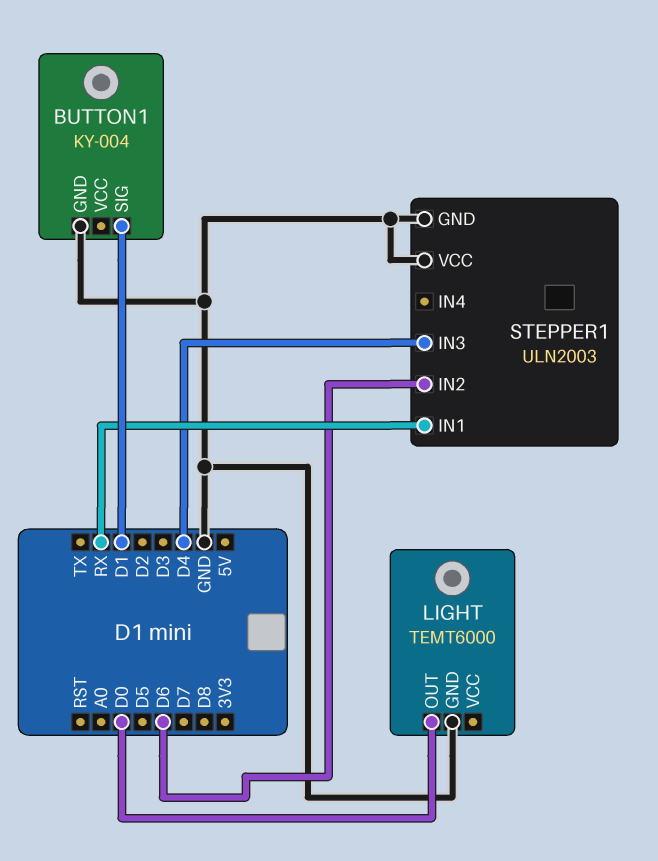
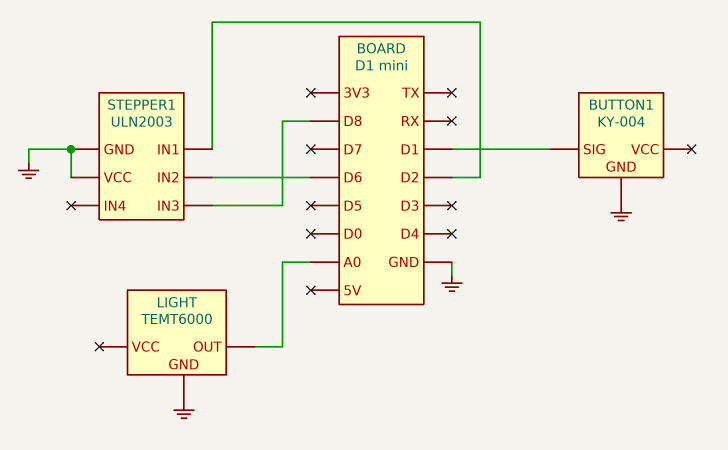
LIGHT pin OUT: D0 -> A0
STEPPER1 pin IN1: RX -> D2
STEPPER1 pin IN3: D4 -> D8

